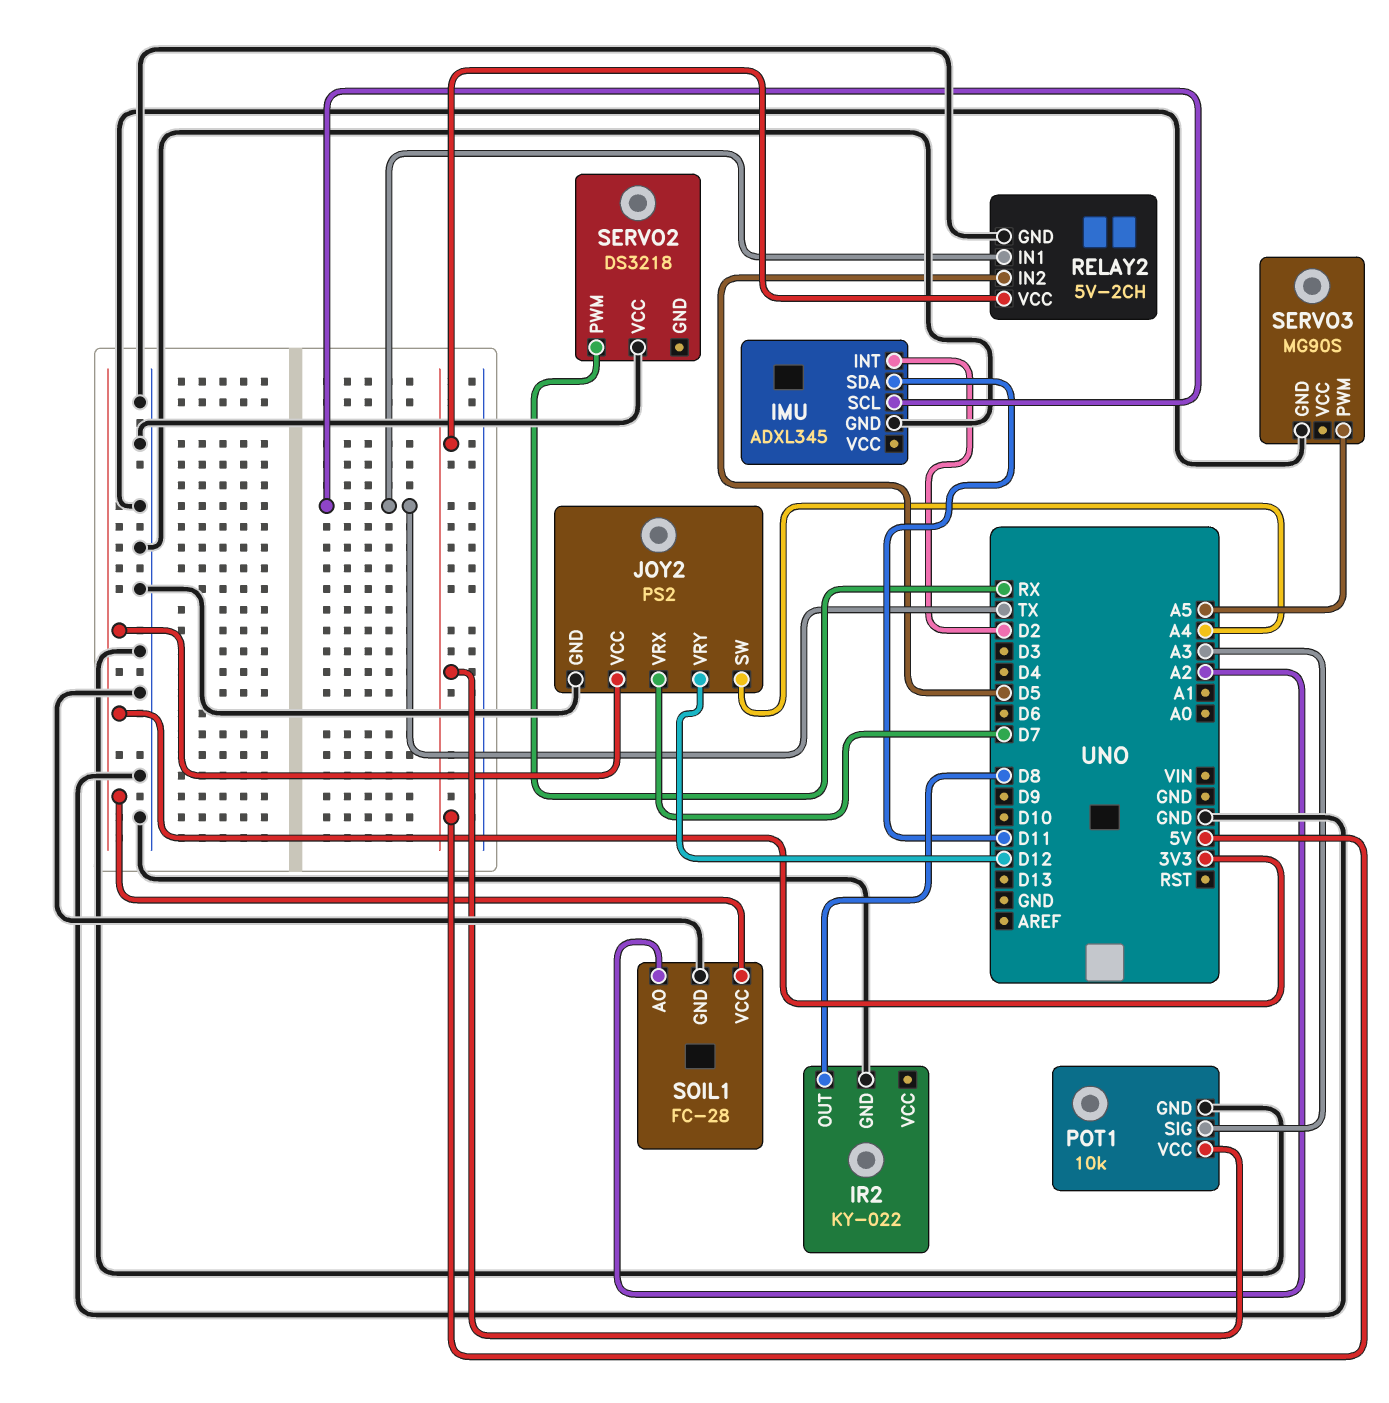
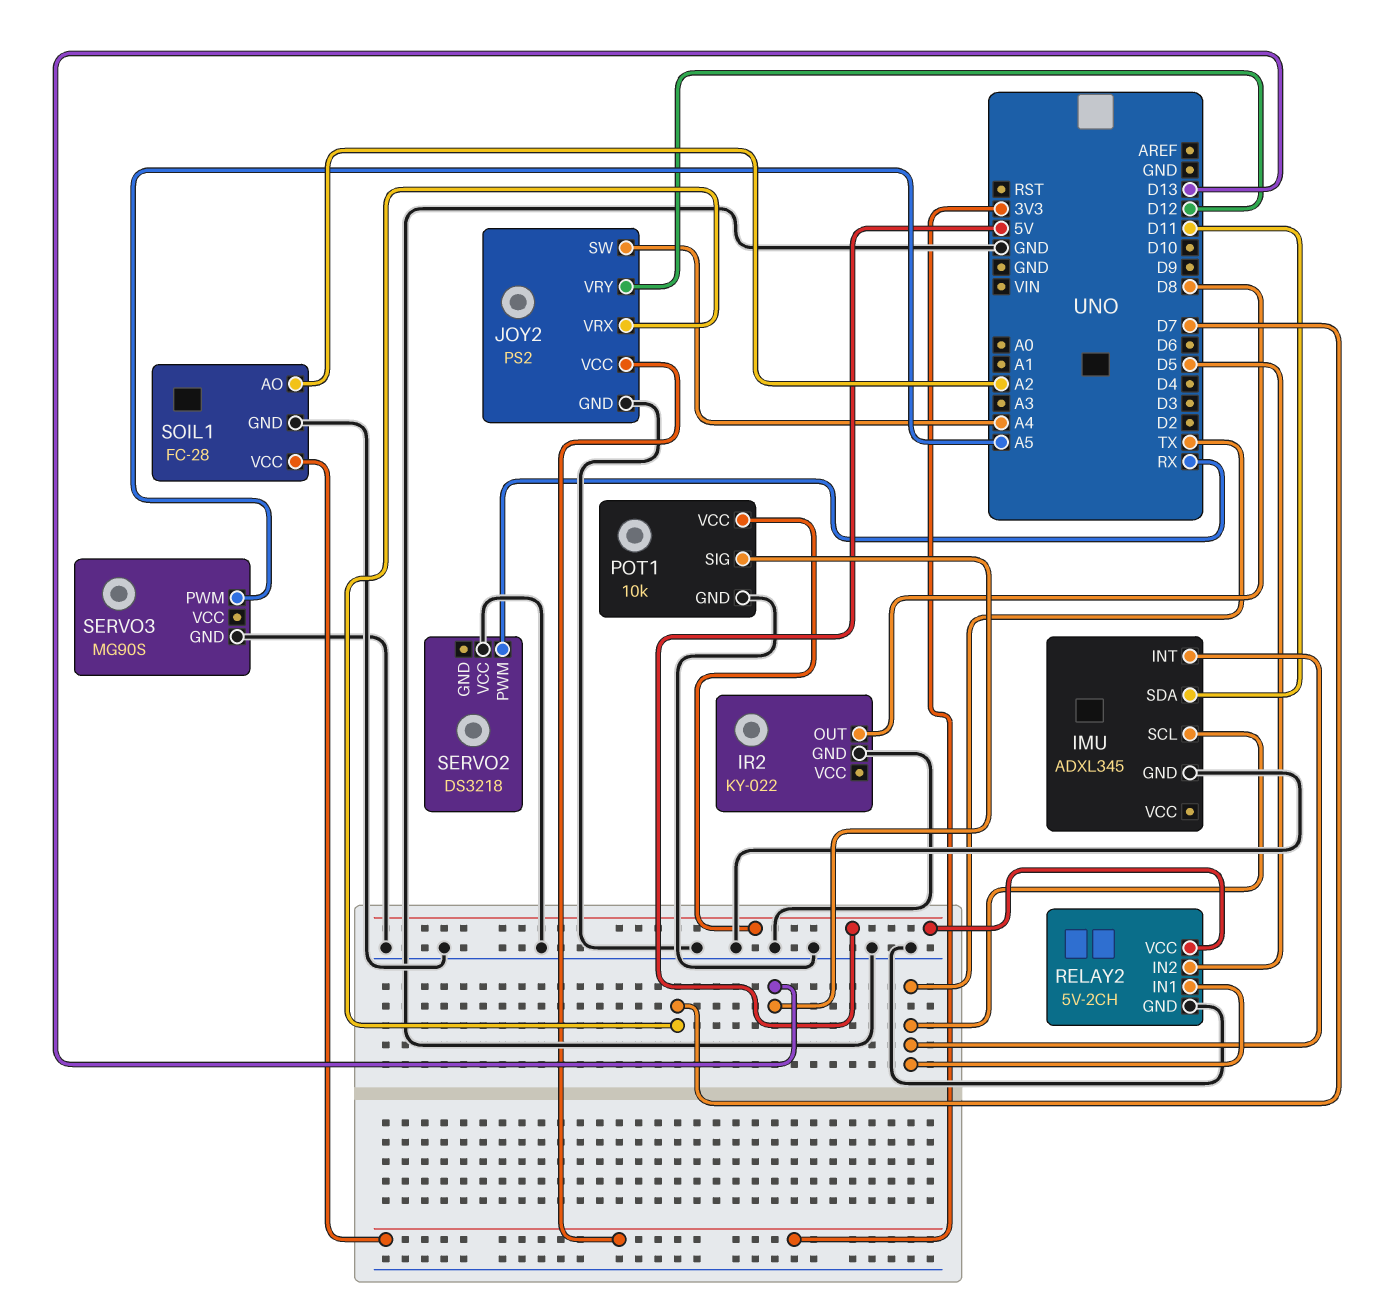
IMU pin INT: D2 -> TX
POT1 pin SIG: A3 -> D13

